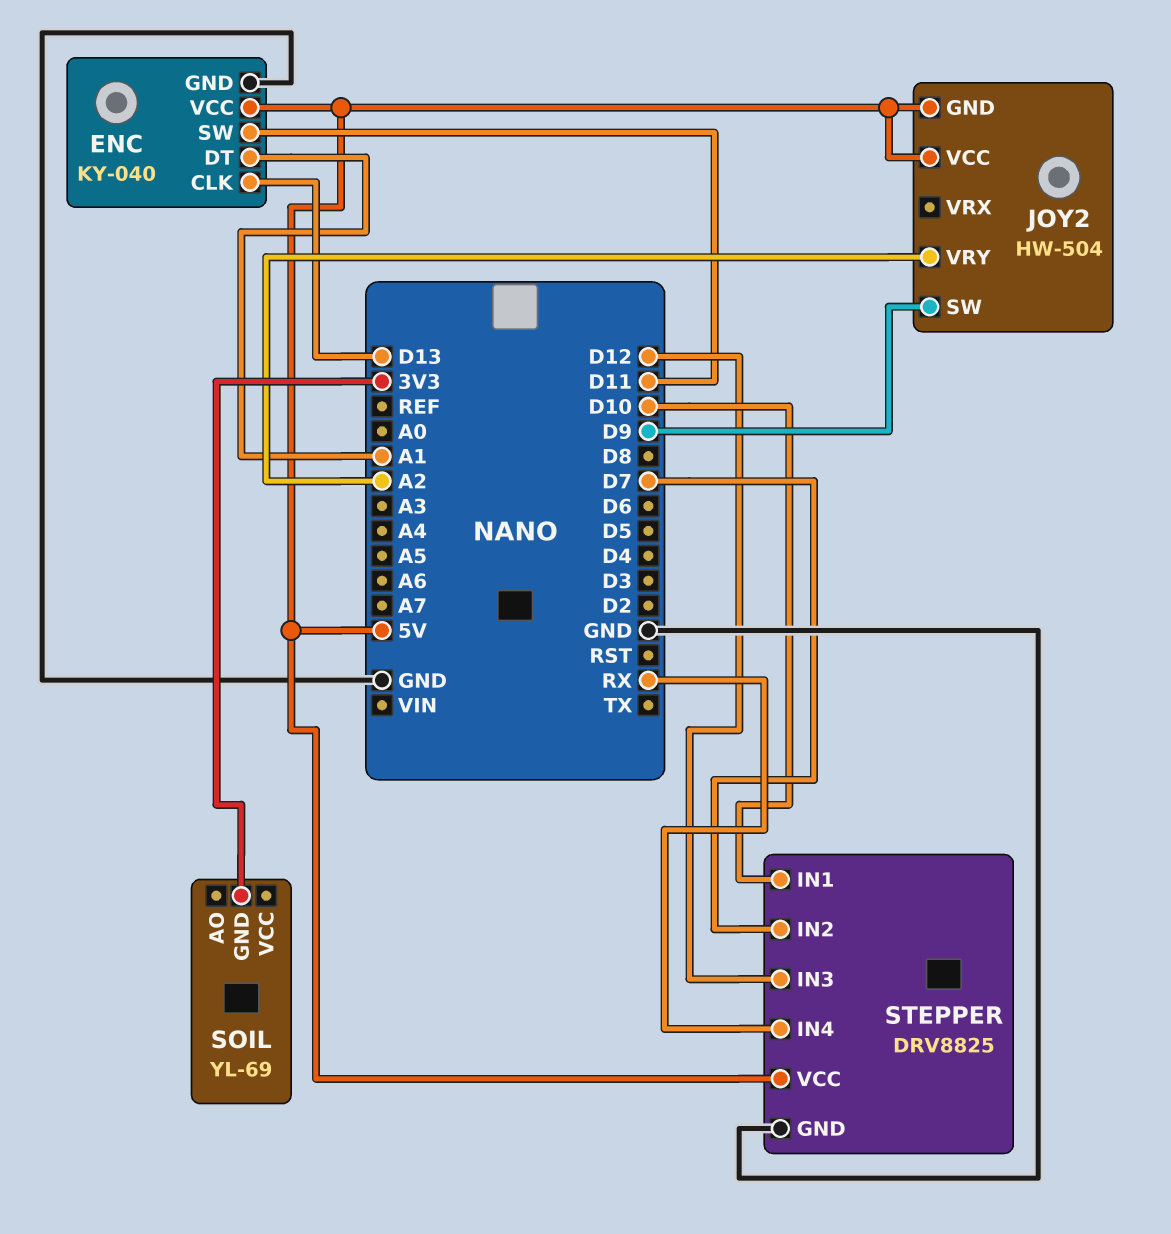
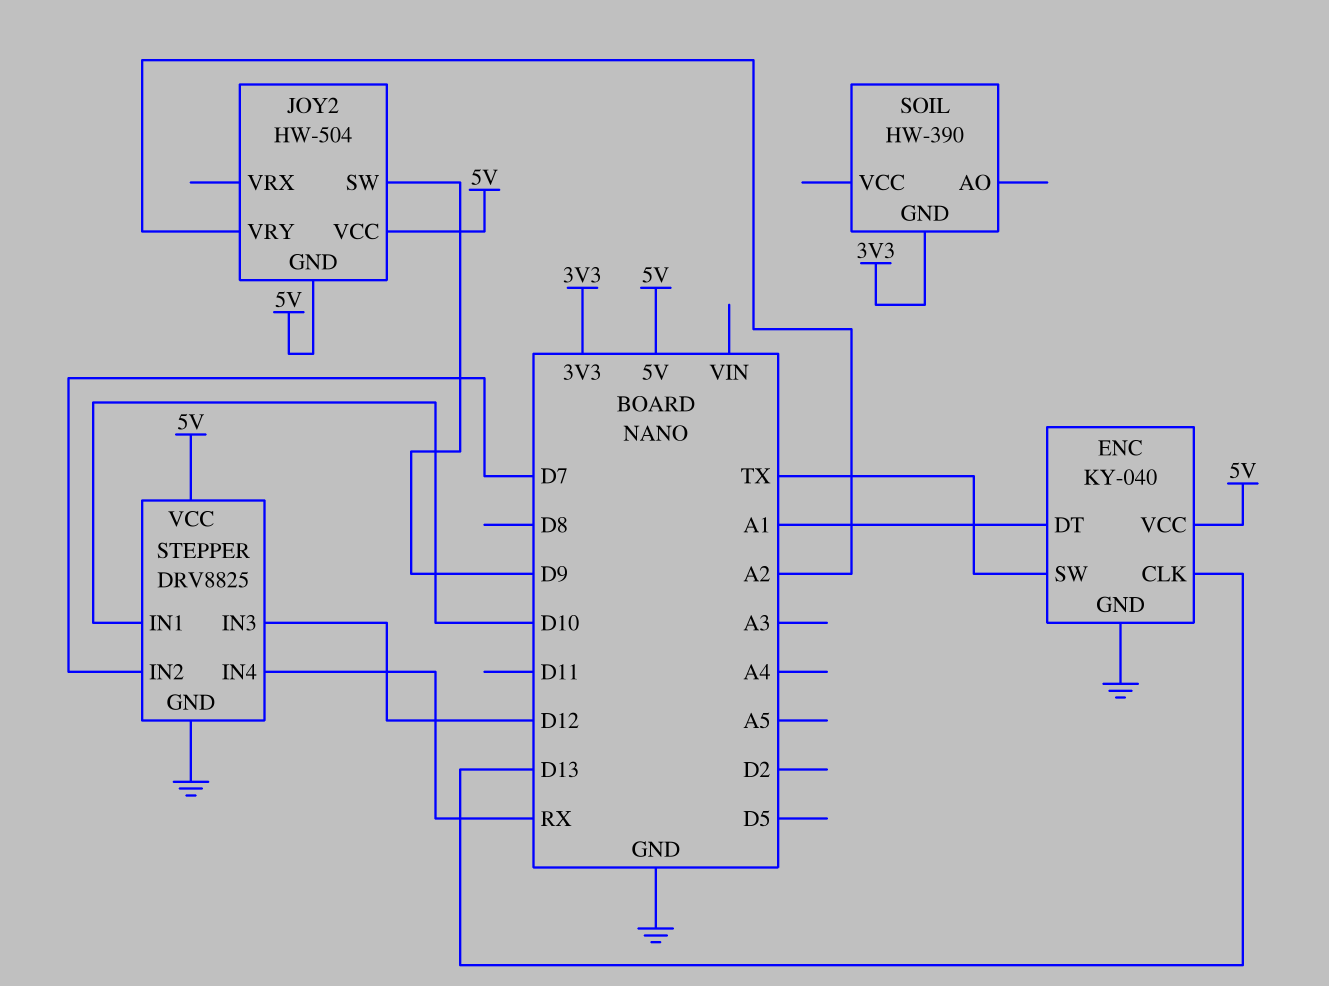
ENC pin SW: D11 -> TX
SOIL: YL-69 -> HW-390

